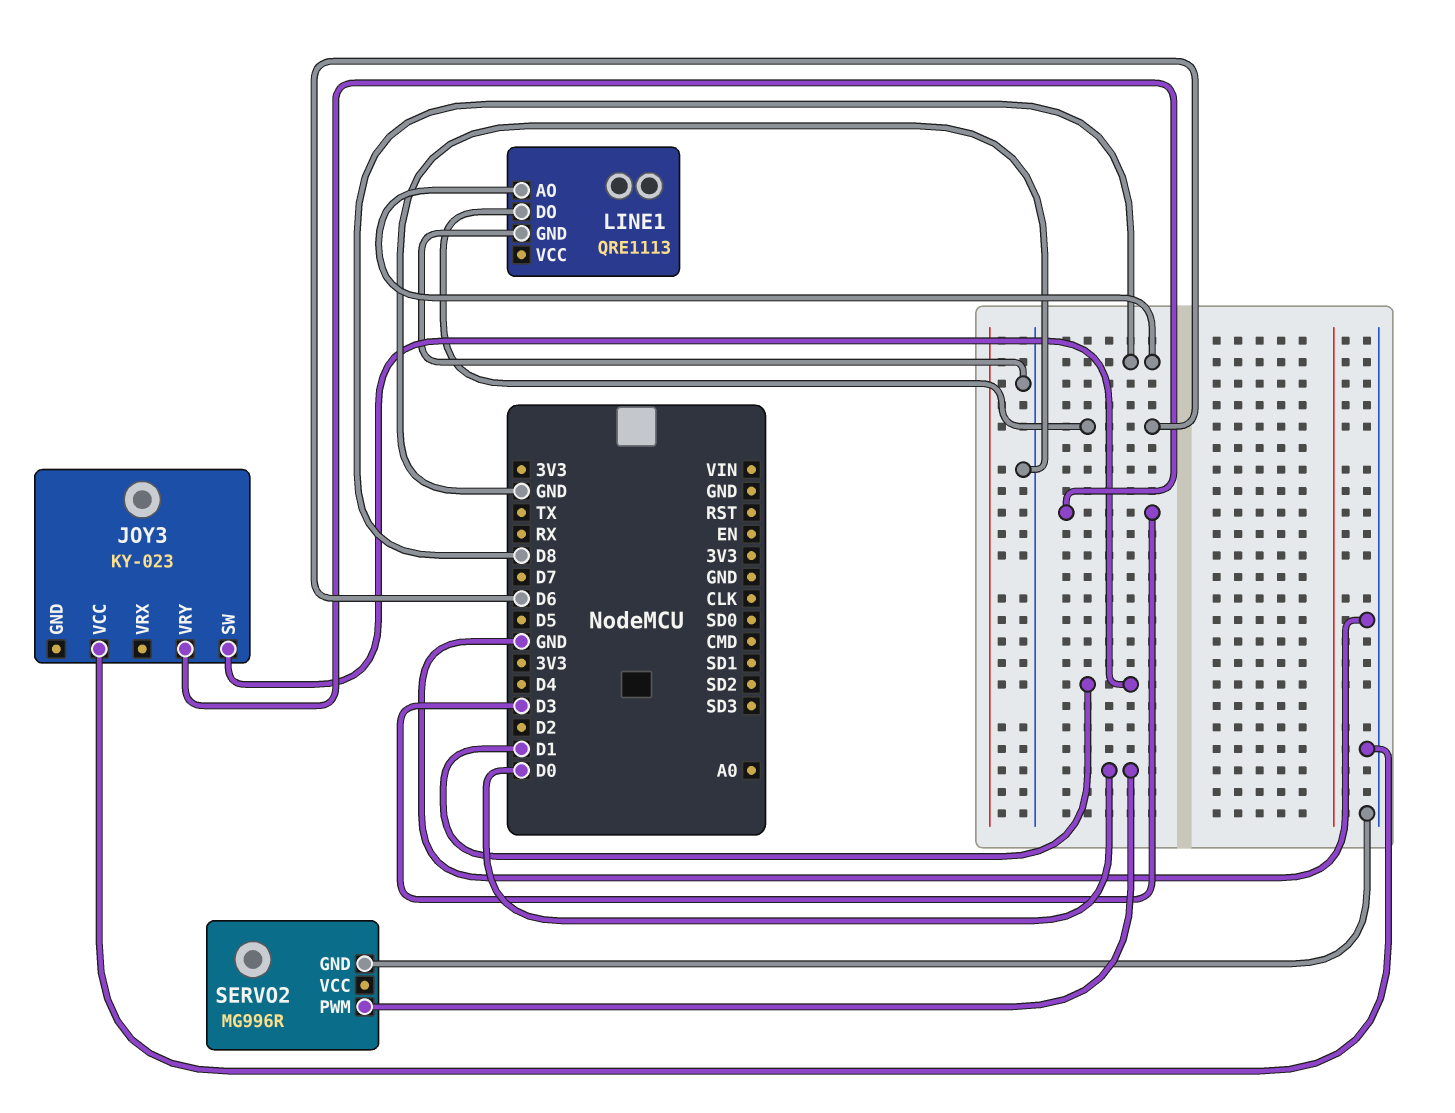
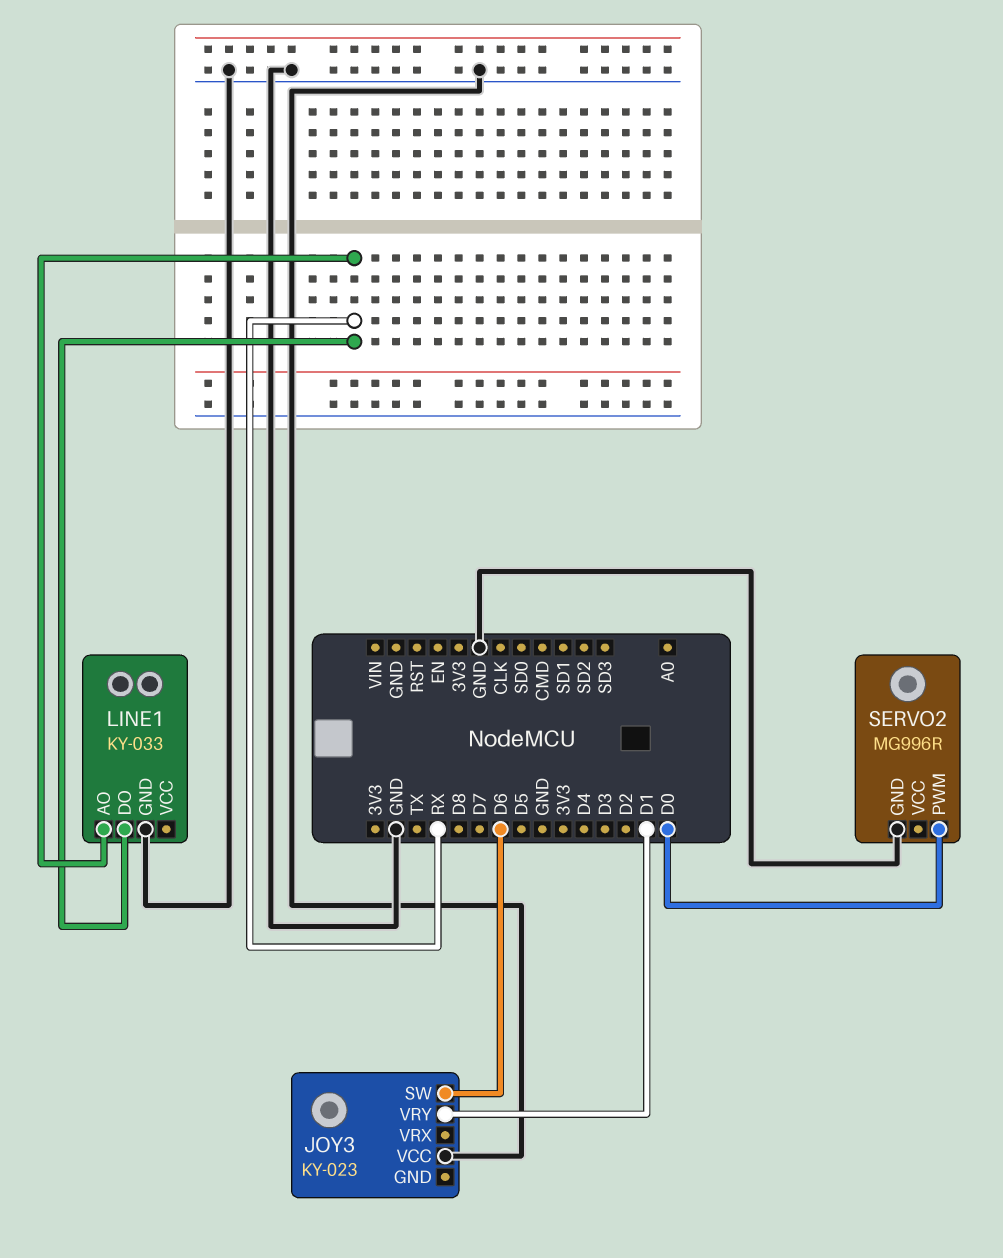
JOY3 pin SW: D1 -> D6
JOY3 pin VRY: D3 -> D1
LINE1: QRE1113 -> KY-033
LINE1 pin AO: D8 -> RX
LINE1 pin DO: D6 -> RX

